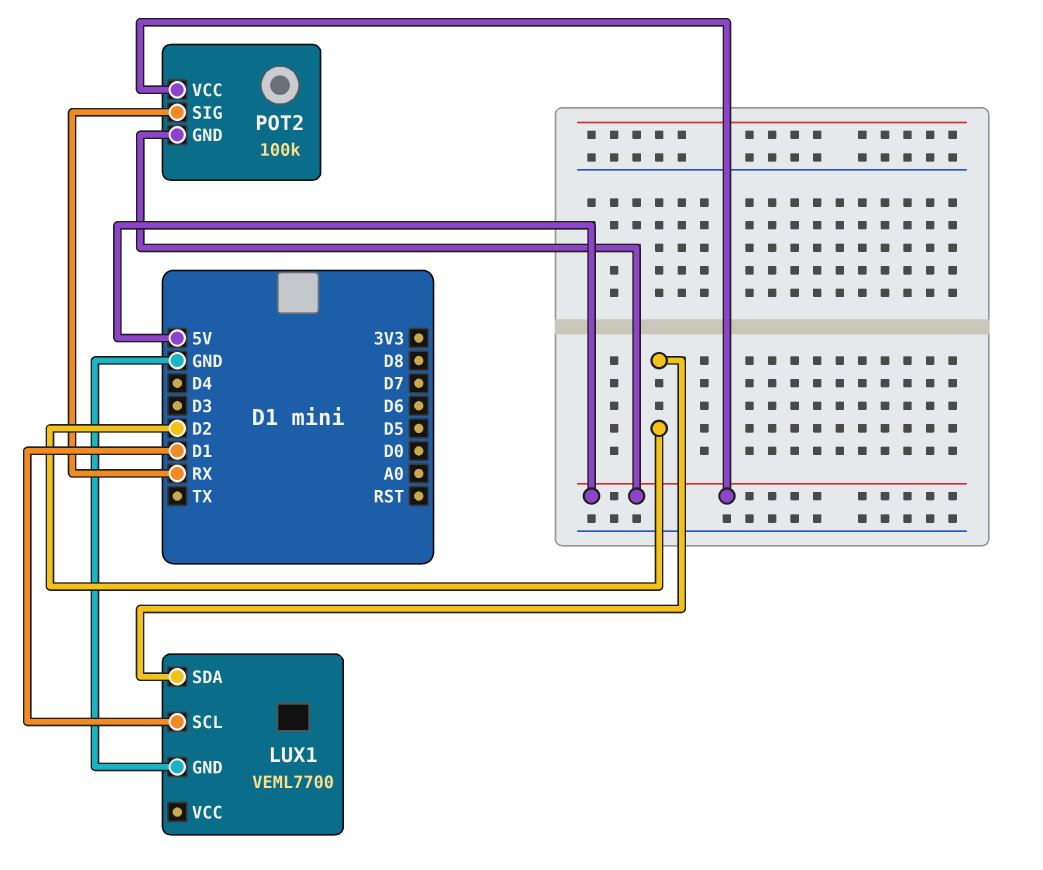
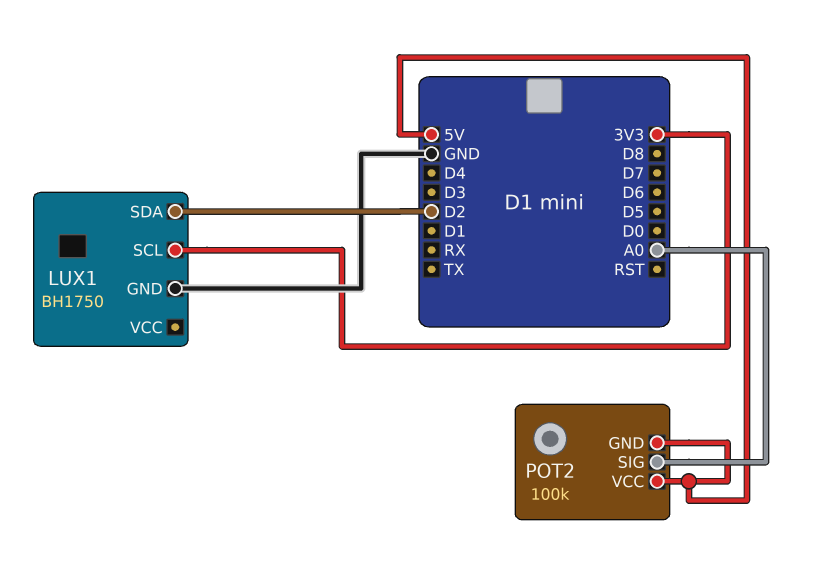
LUX1: VEML7700 -> BH1750
LUX1 pin SCL: D1 -> 3V3
POT2 pin SIG: RX -> A0

